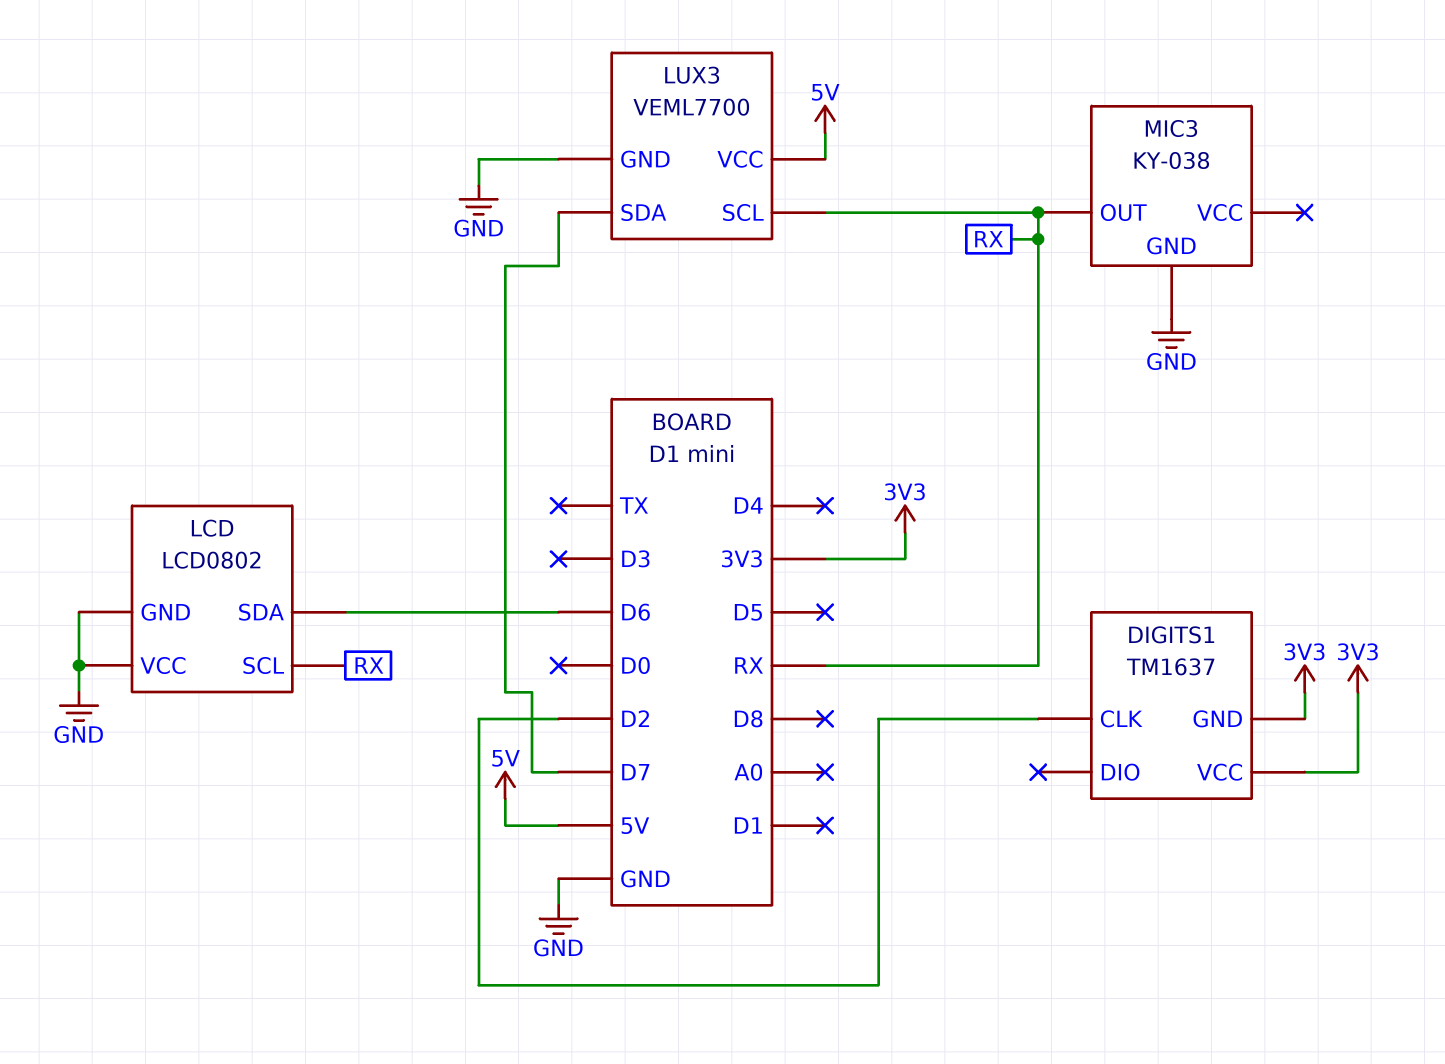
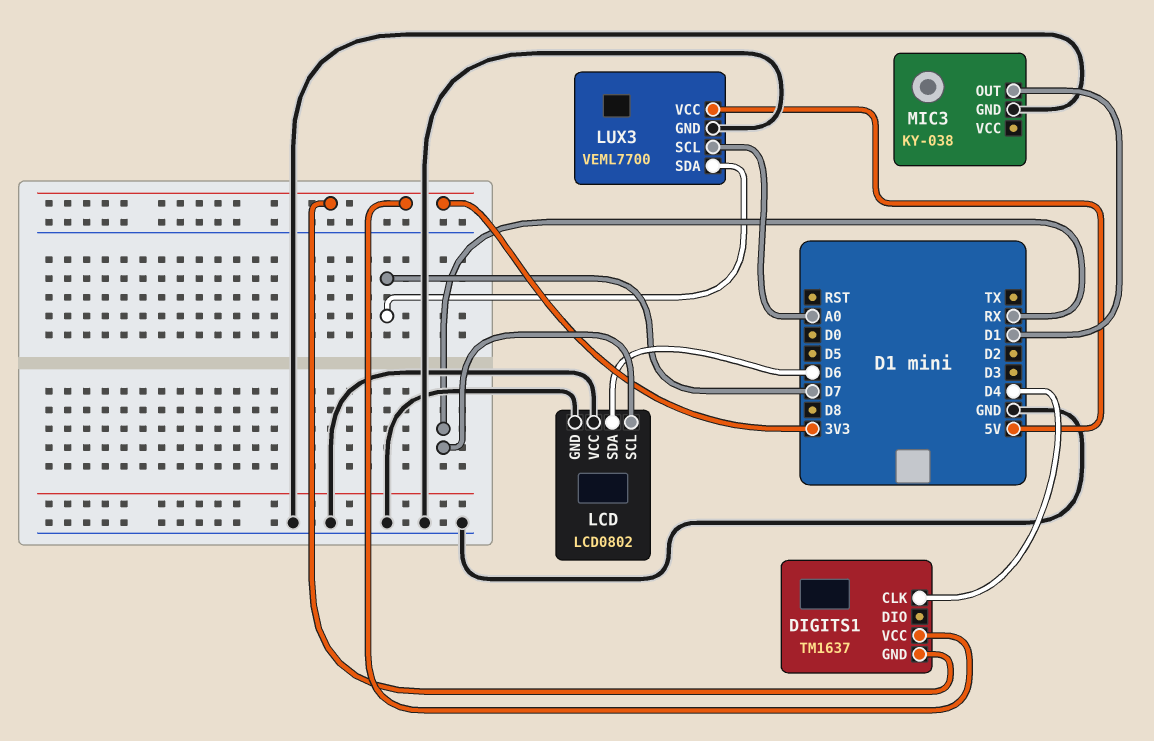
DIGITS1 pin CLK: D2 -> D4
LUX3 pin SCL: RX -> A0
MIC3 pin OUT: RX -> D1

